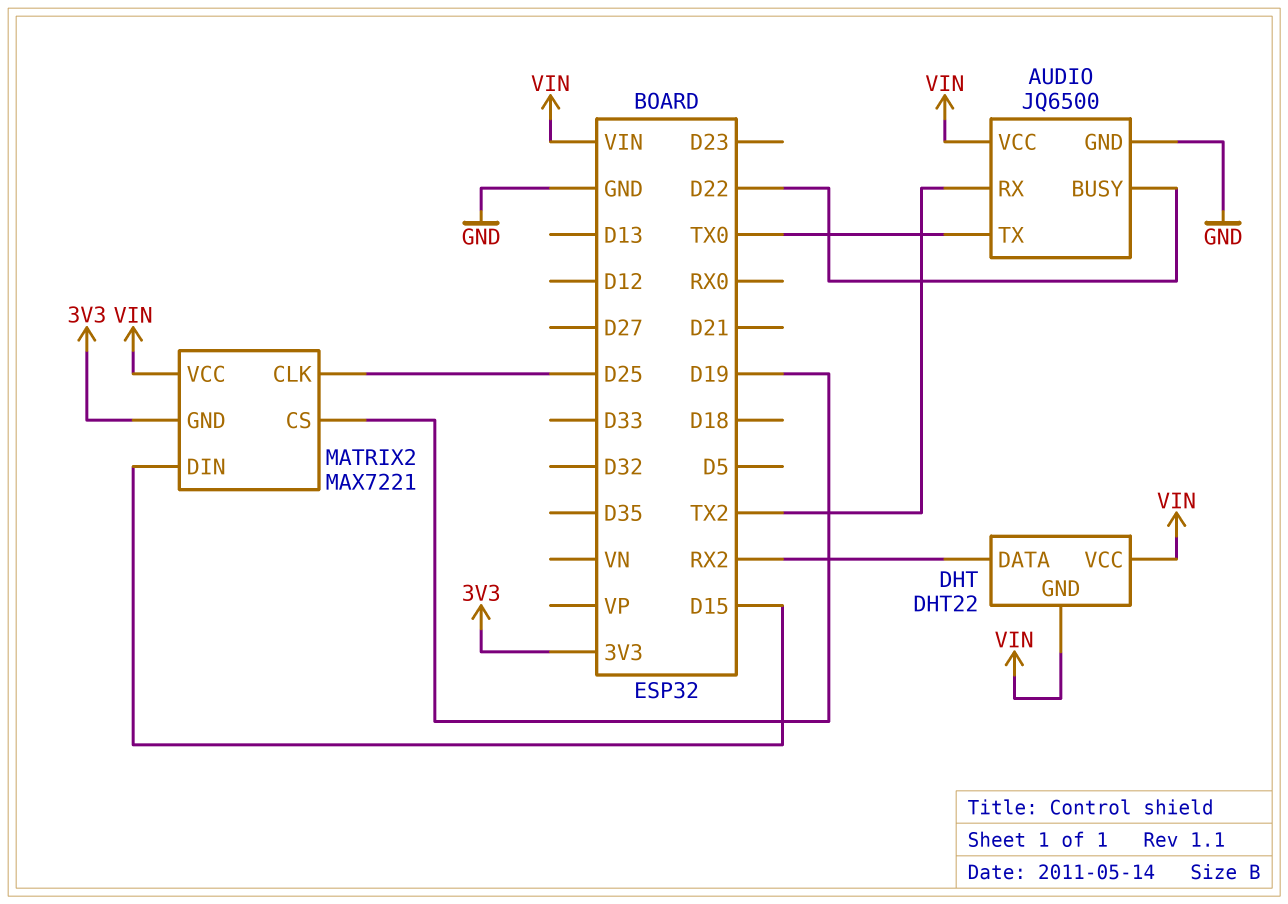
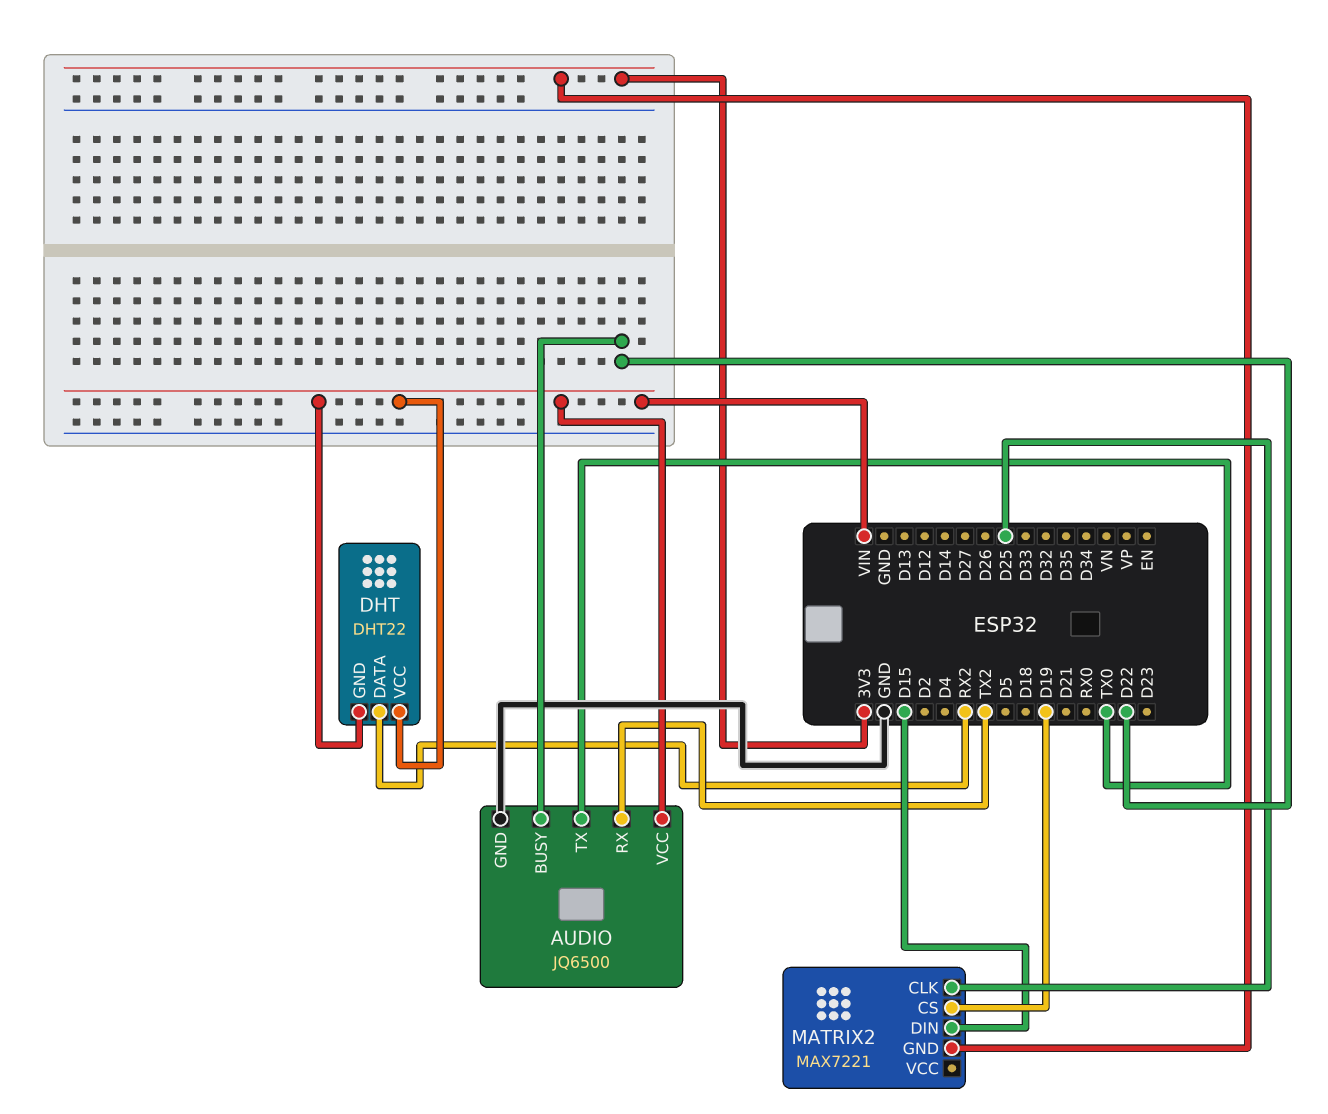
MATRIX2 pin VCC: VIN -> none

